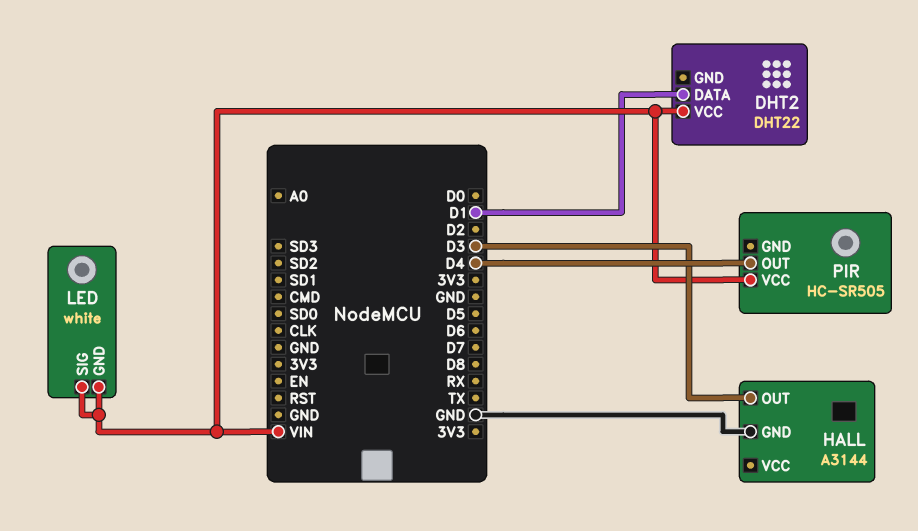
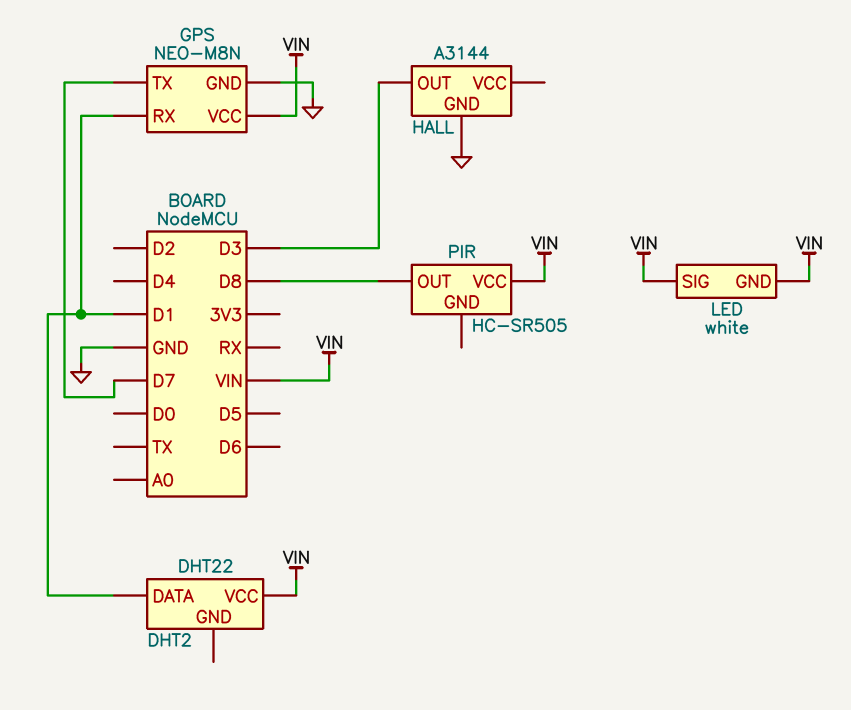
GPS: none -> NEO-M8N
GPS pin GND: none -> GND
GPS pin RX: none -> D1
GPS pin TX: none -> D7
GPS pin VCC: none -> VIN
PIR pin OUT: D4 -> D8

